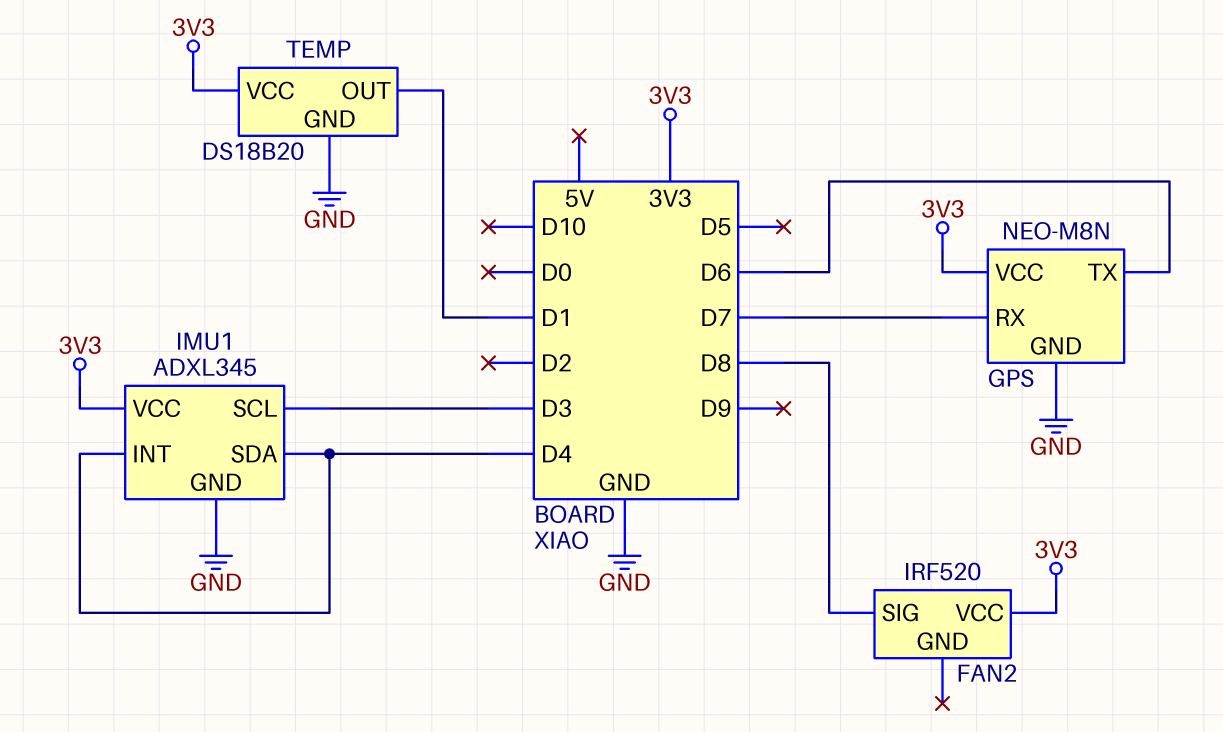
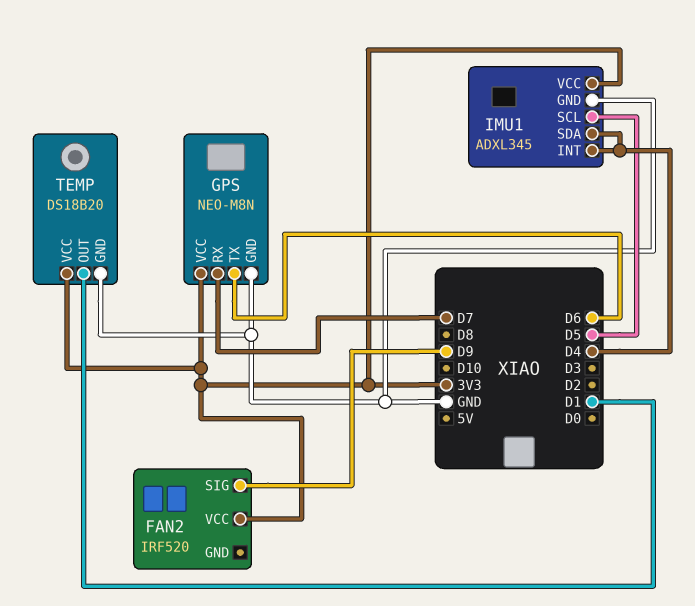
FAN2 pin SIG: D8 -> D9
IMU1 pin SCL: D3 -> D5

